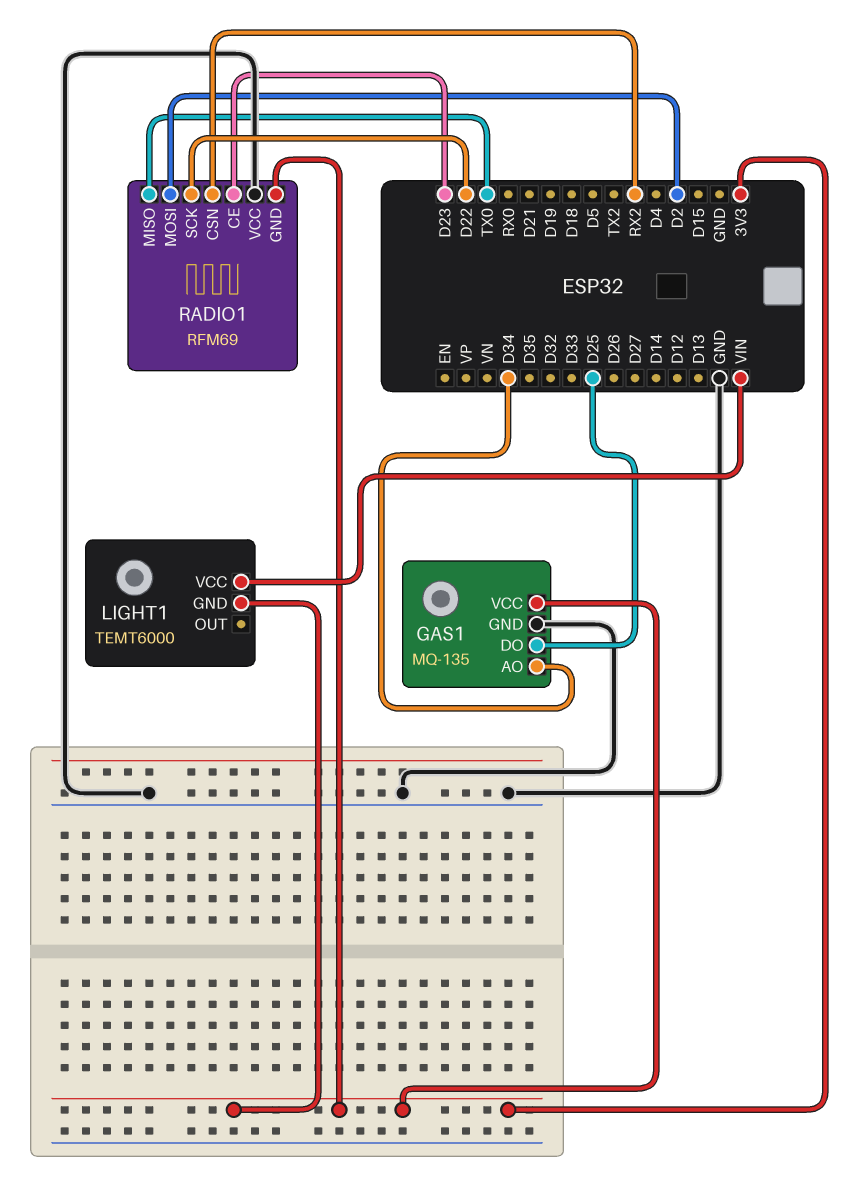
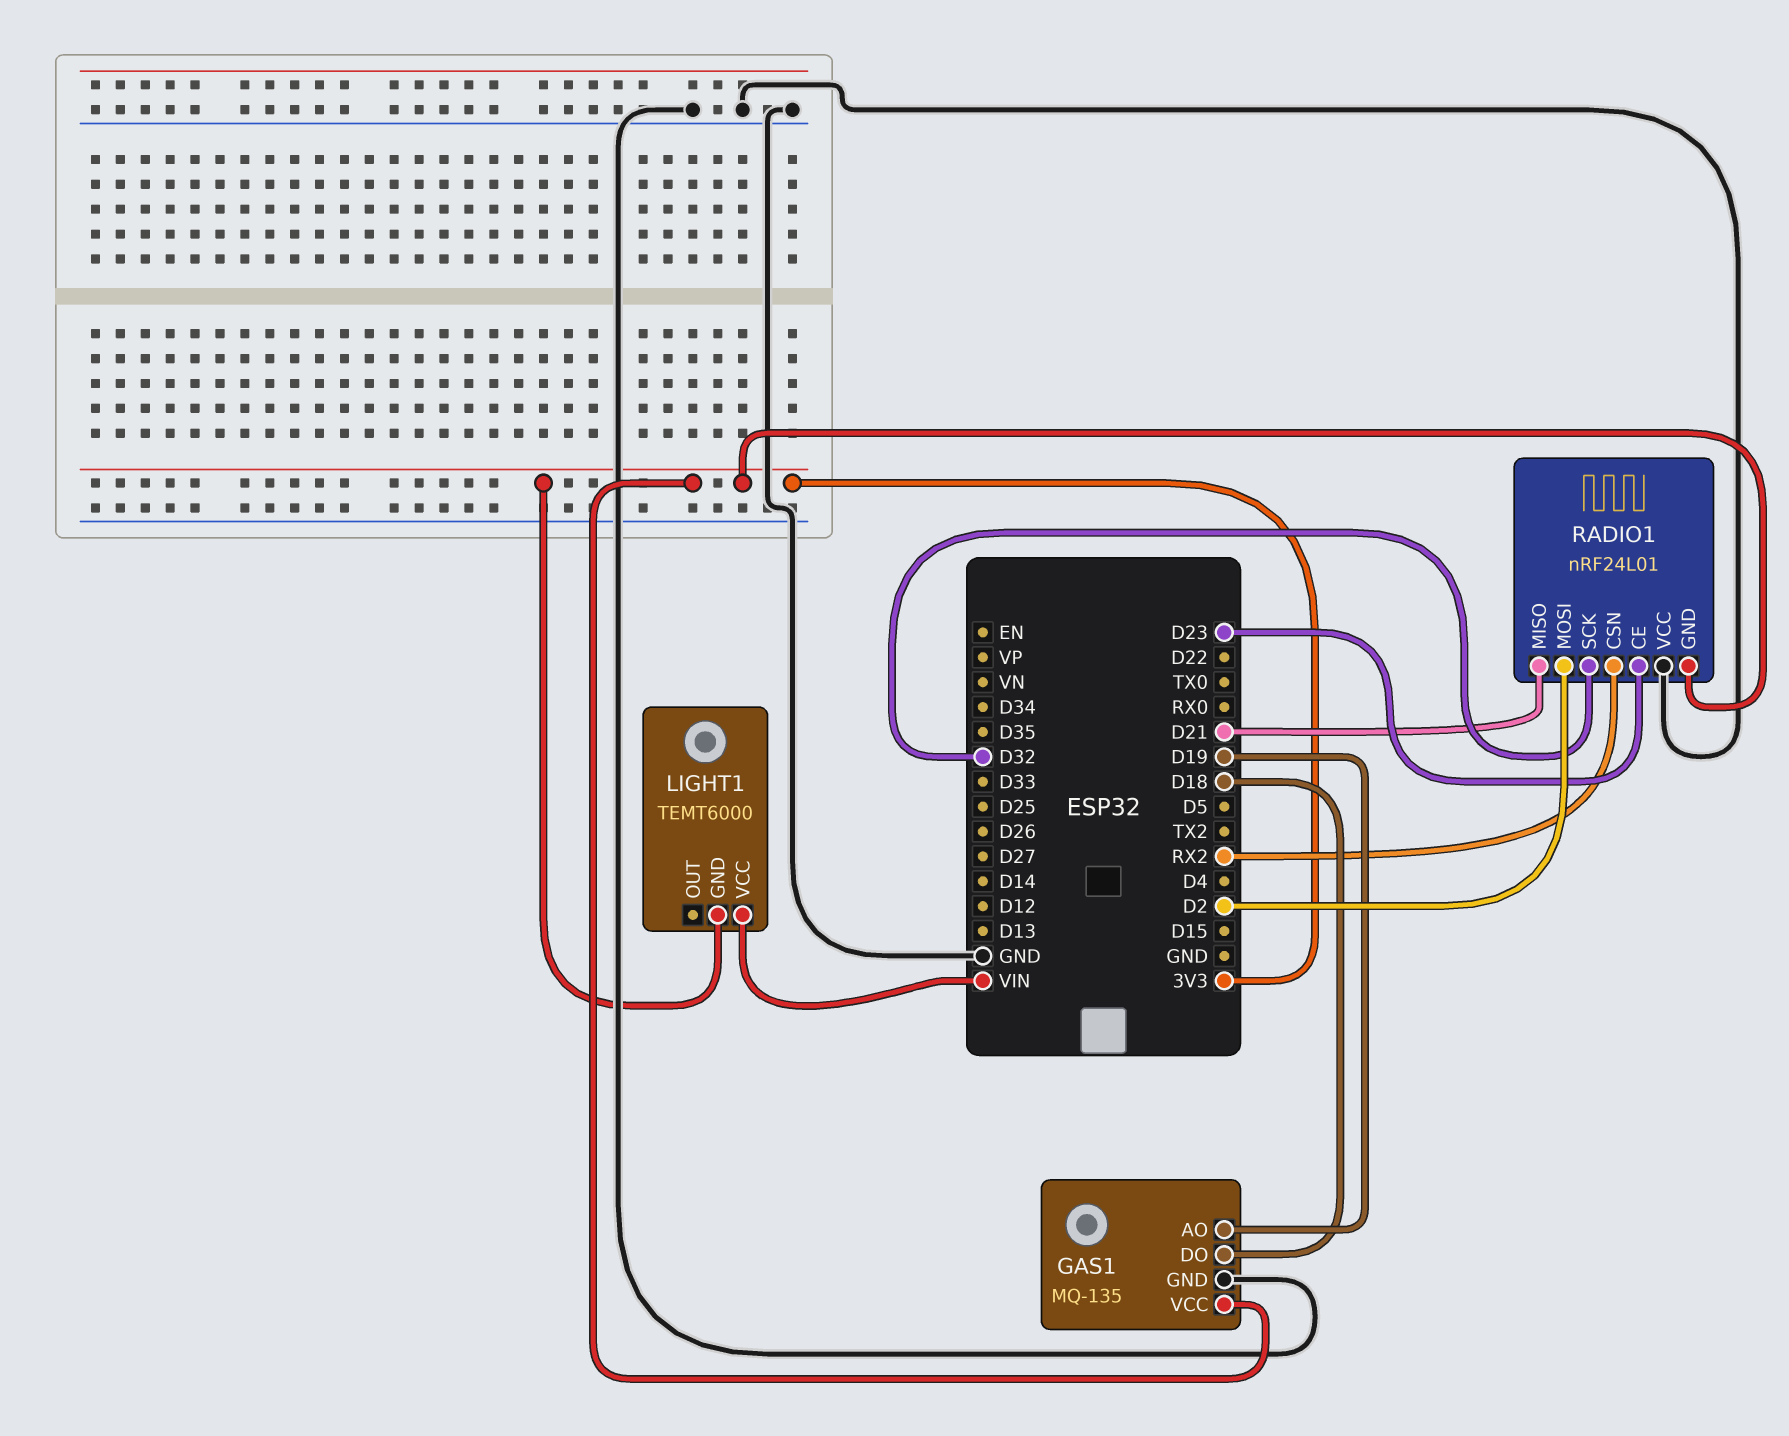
GAS1 pin AO: D34 -> D19
GAS1 pin DO: D25 -> D18
RADIO1: RFM69 -> nRF24L01
RADIO1 pin MISO: TX0 -> D21
RADIO1 pin SCK: D22 -> D32

